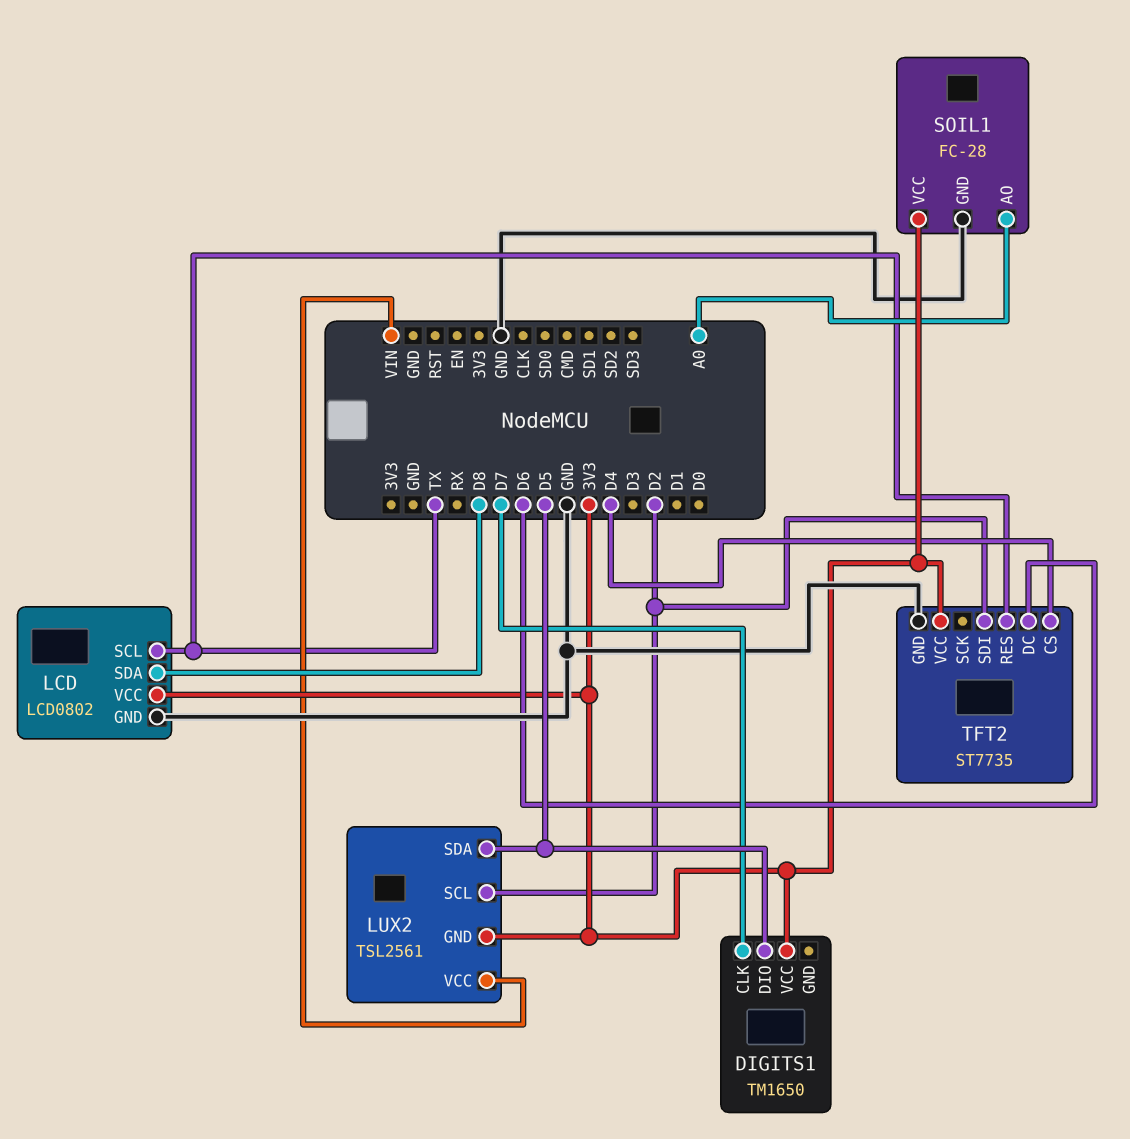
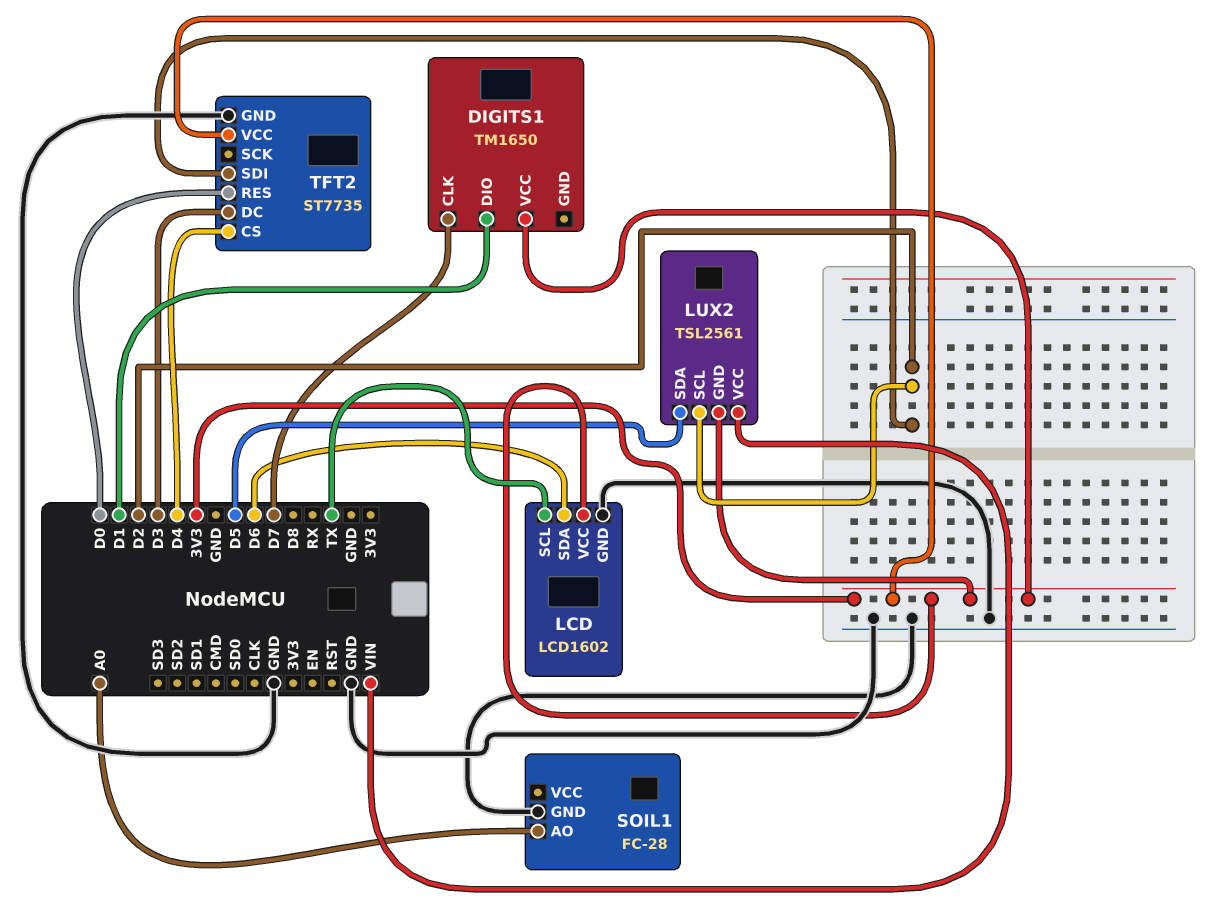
DIGITS1 pin DIO: D5 -> D1
LCD: LCD0802 -> LCD1602
LCD pin SDA: D8 -> D6
SOIL1 pin VCC: 3V3 -> none
TFT2 pin DC: D6 -> D3
TFT2 pin RES: TX -> D0

